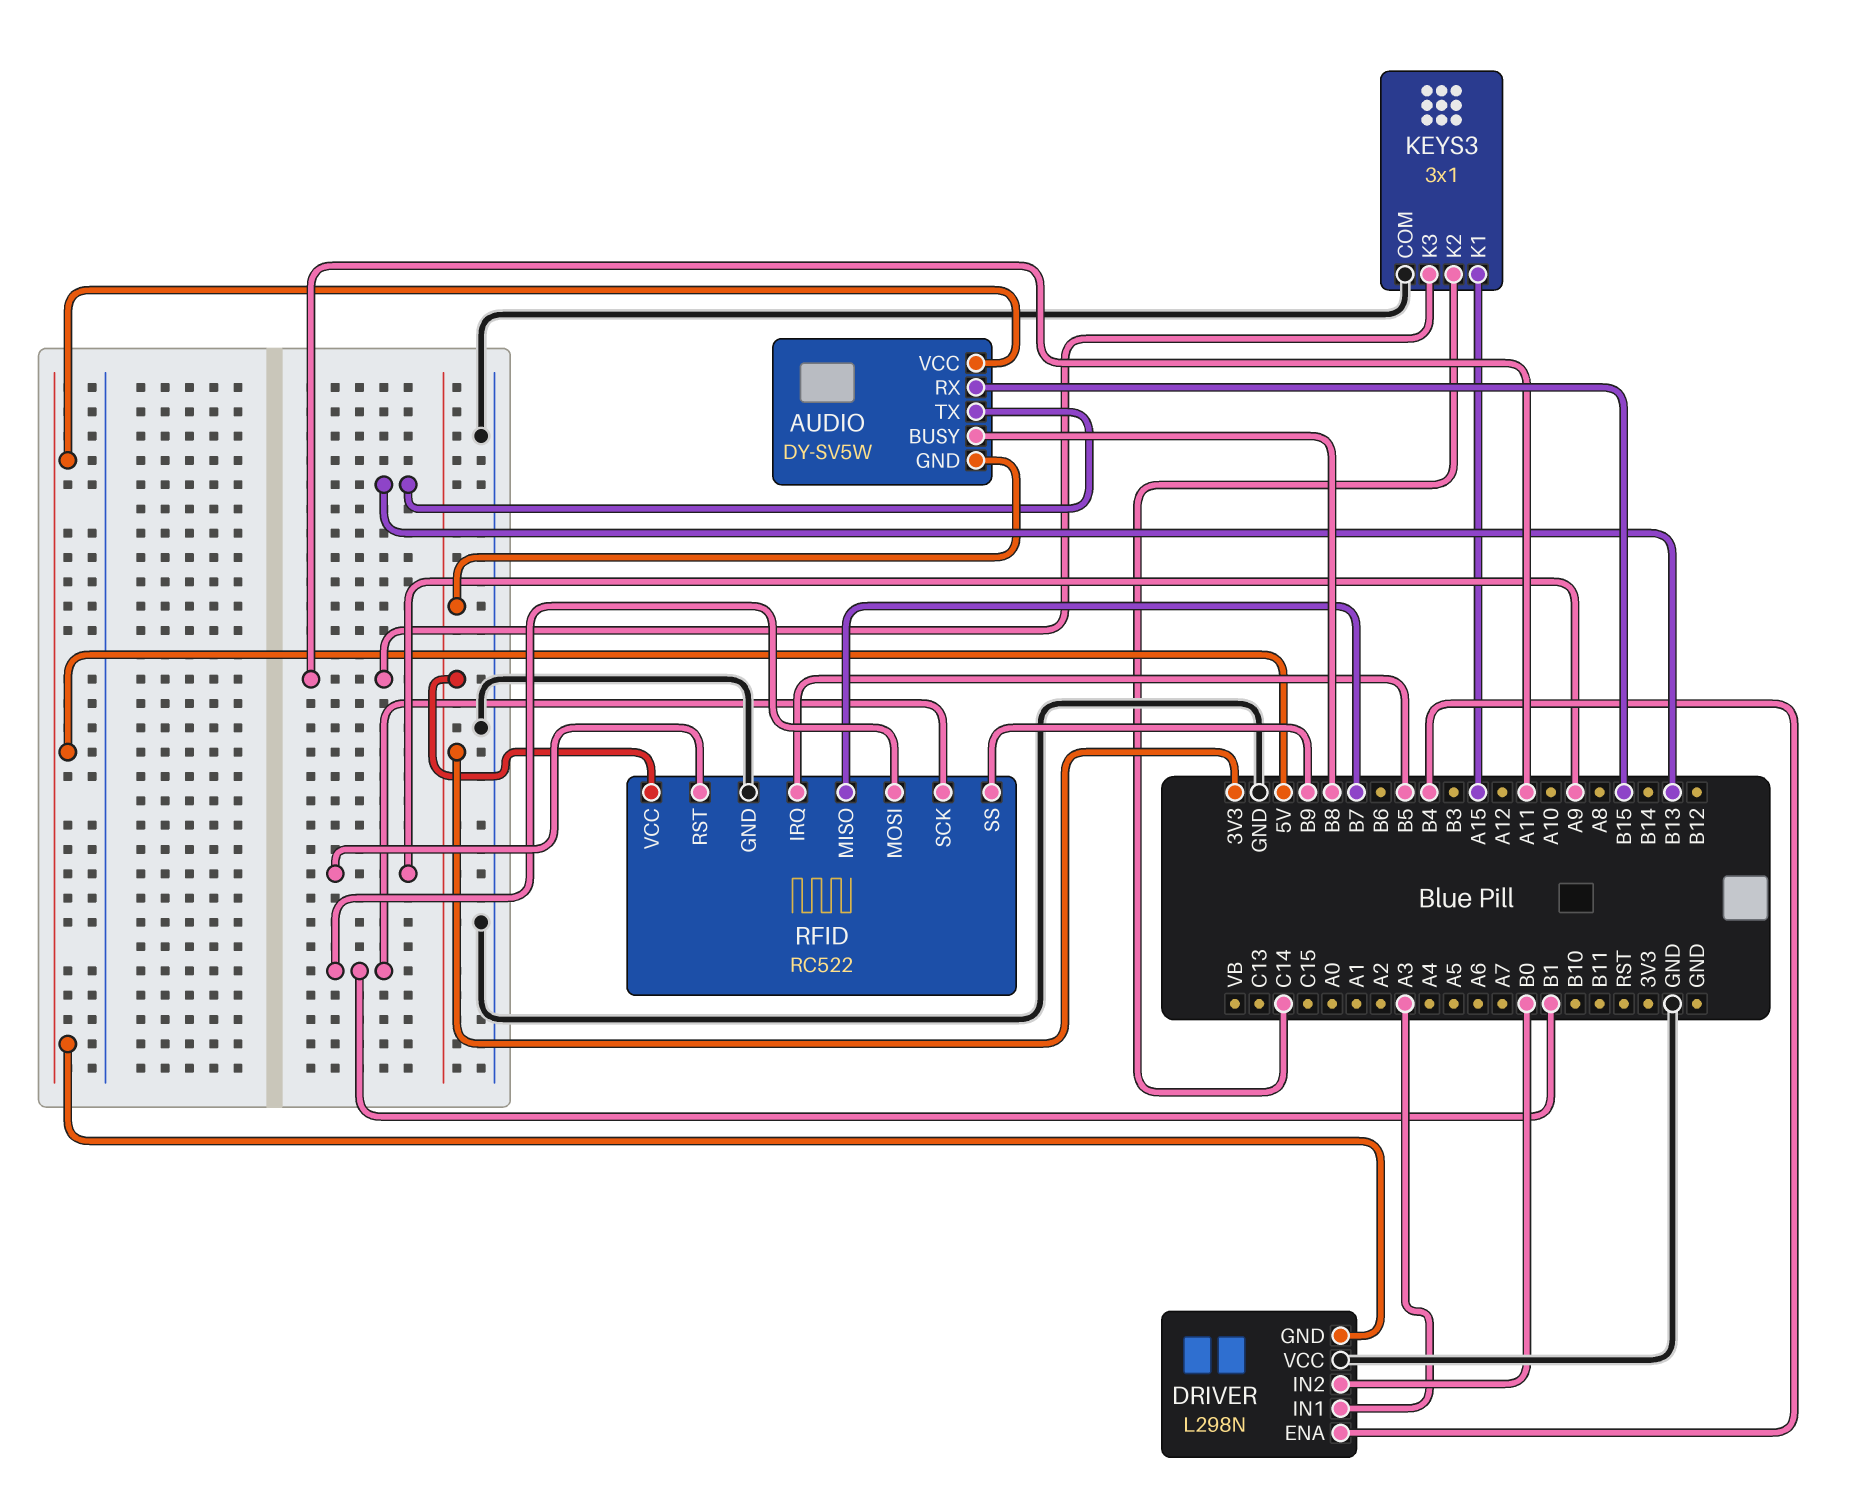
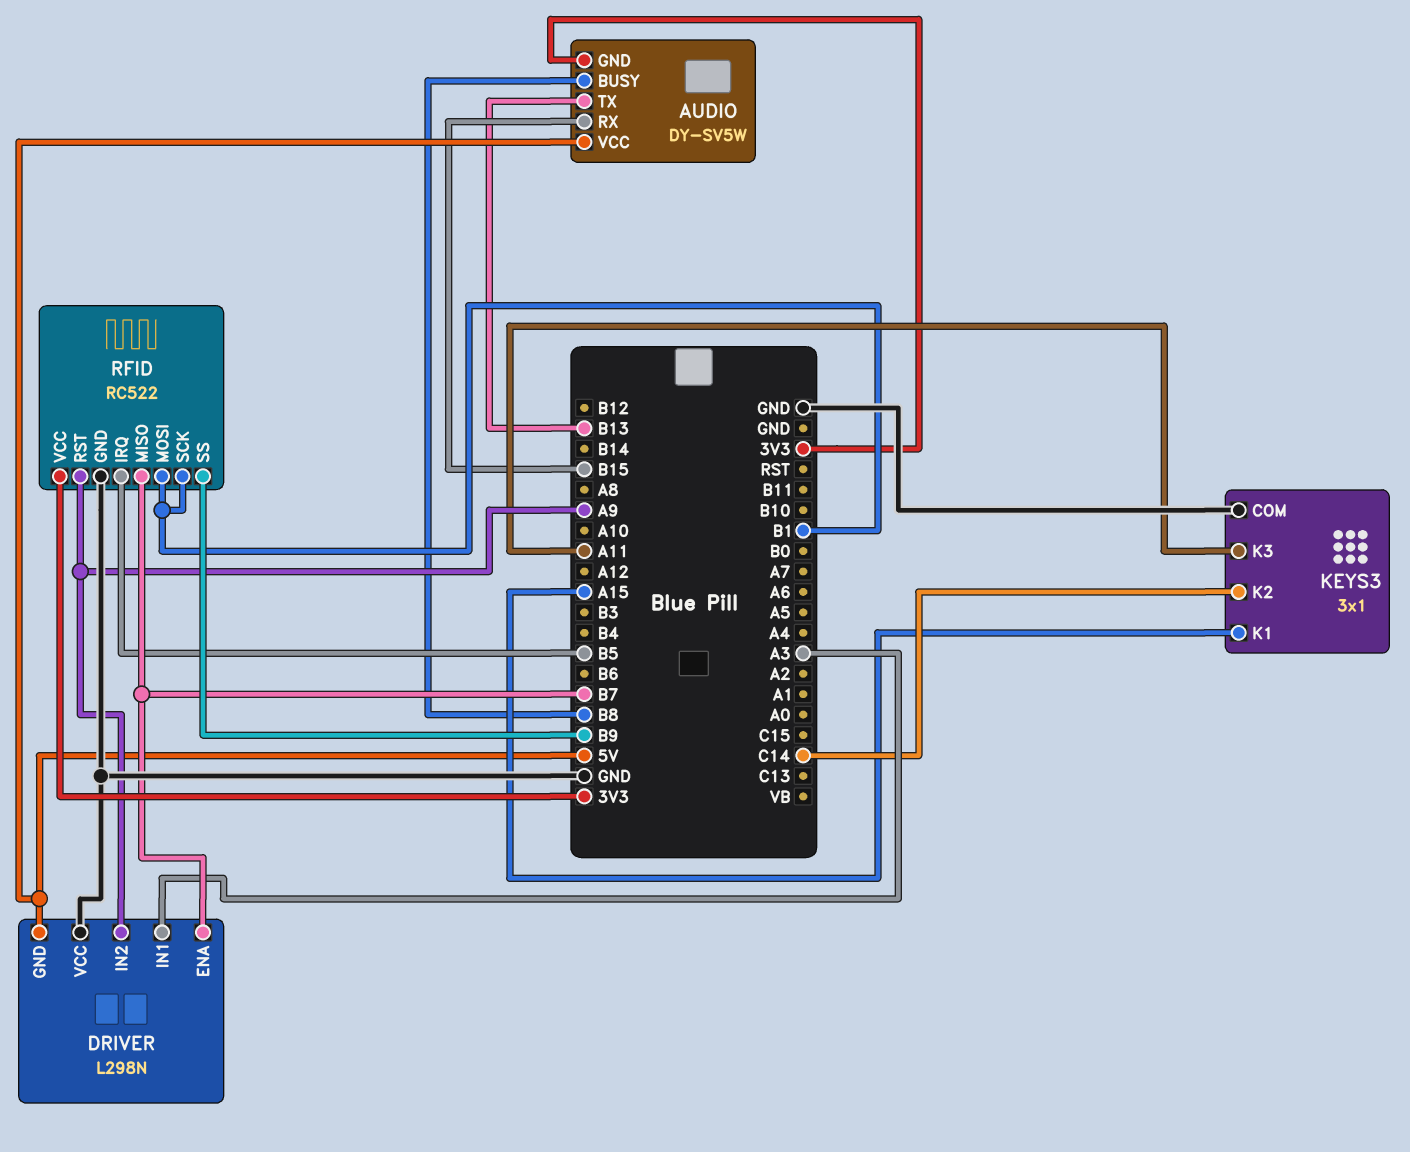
DRIVER pin ENA: B4 -> B7
DRIVER pin IN2: B0 -> A9

